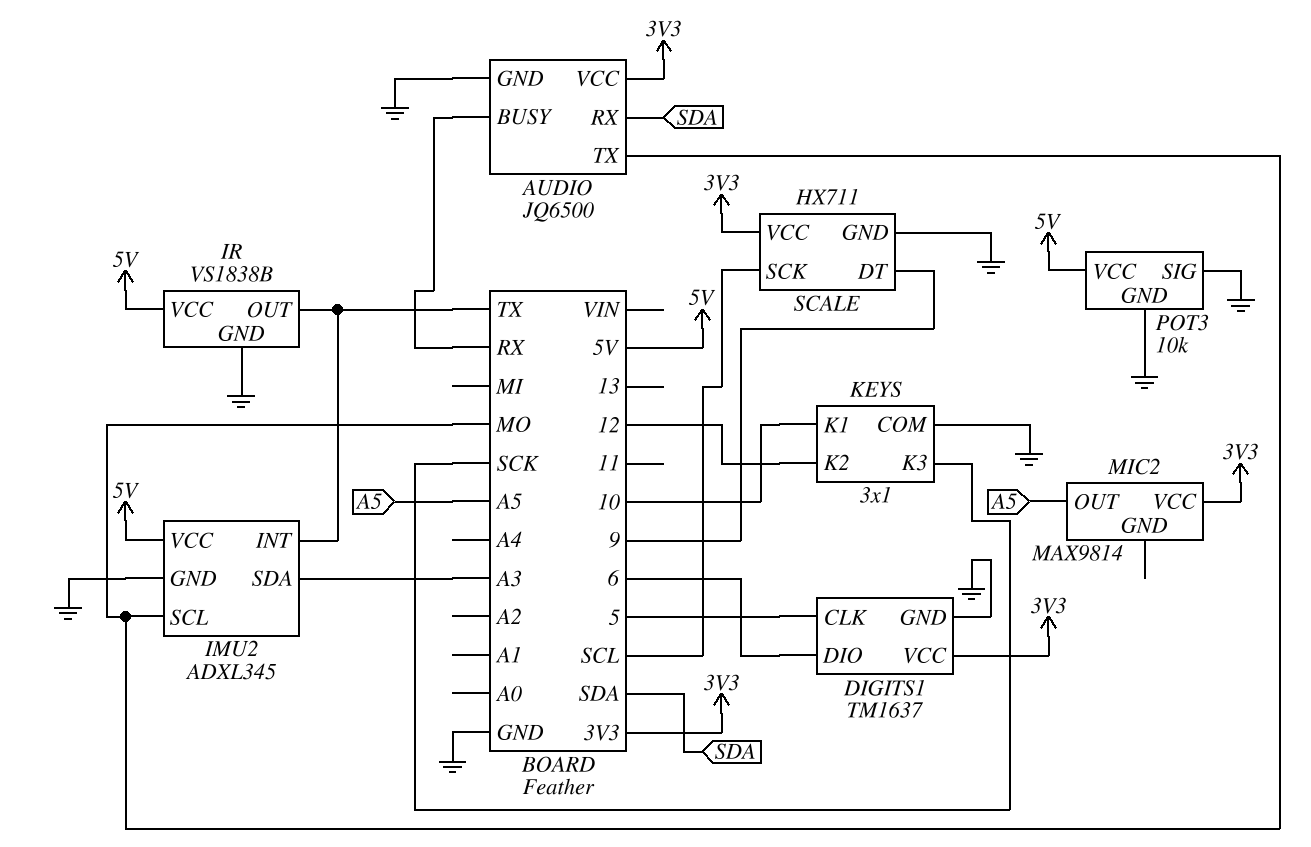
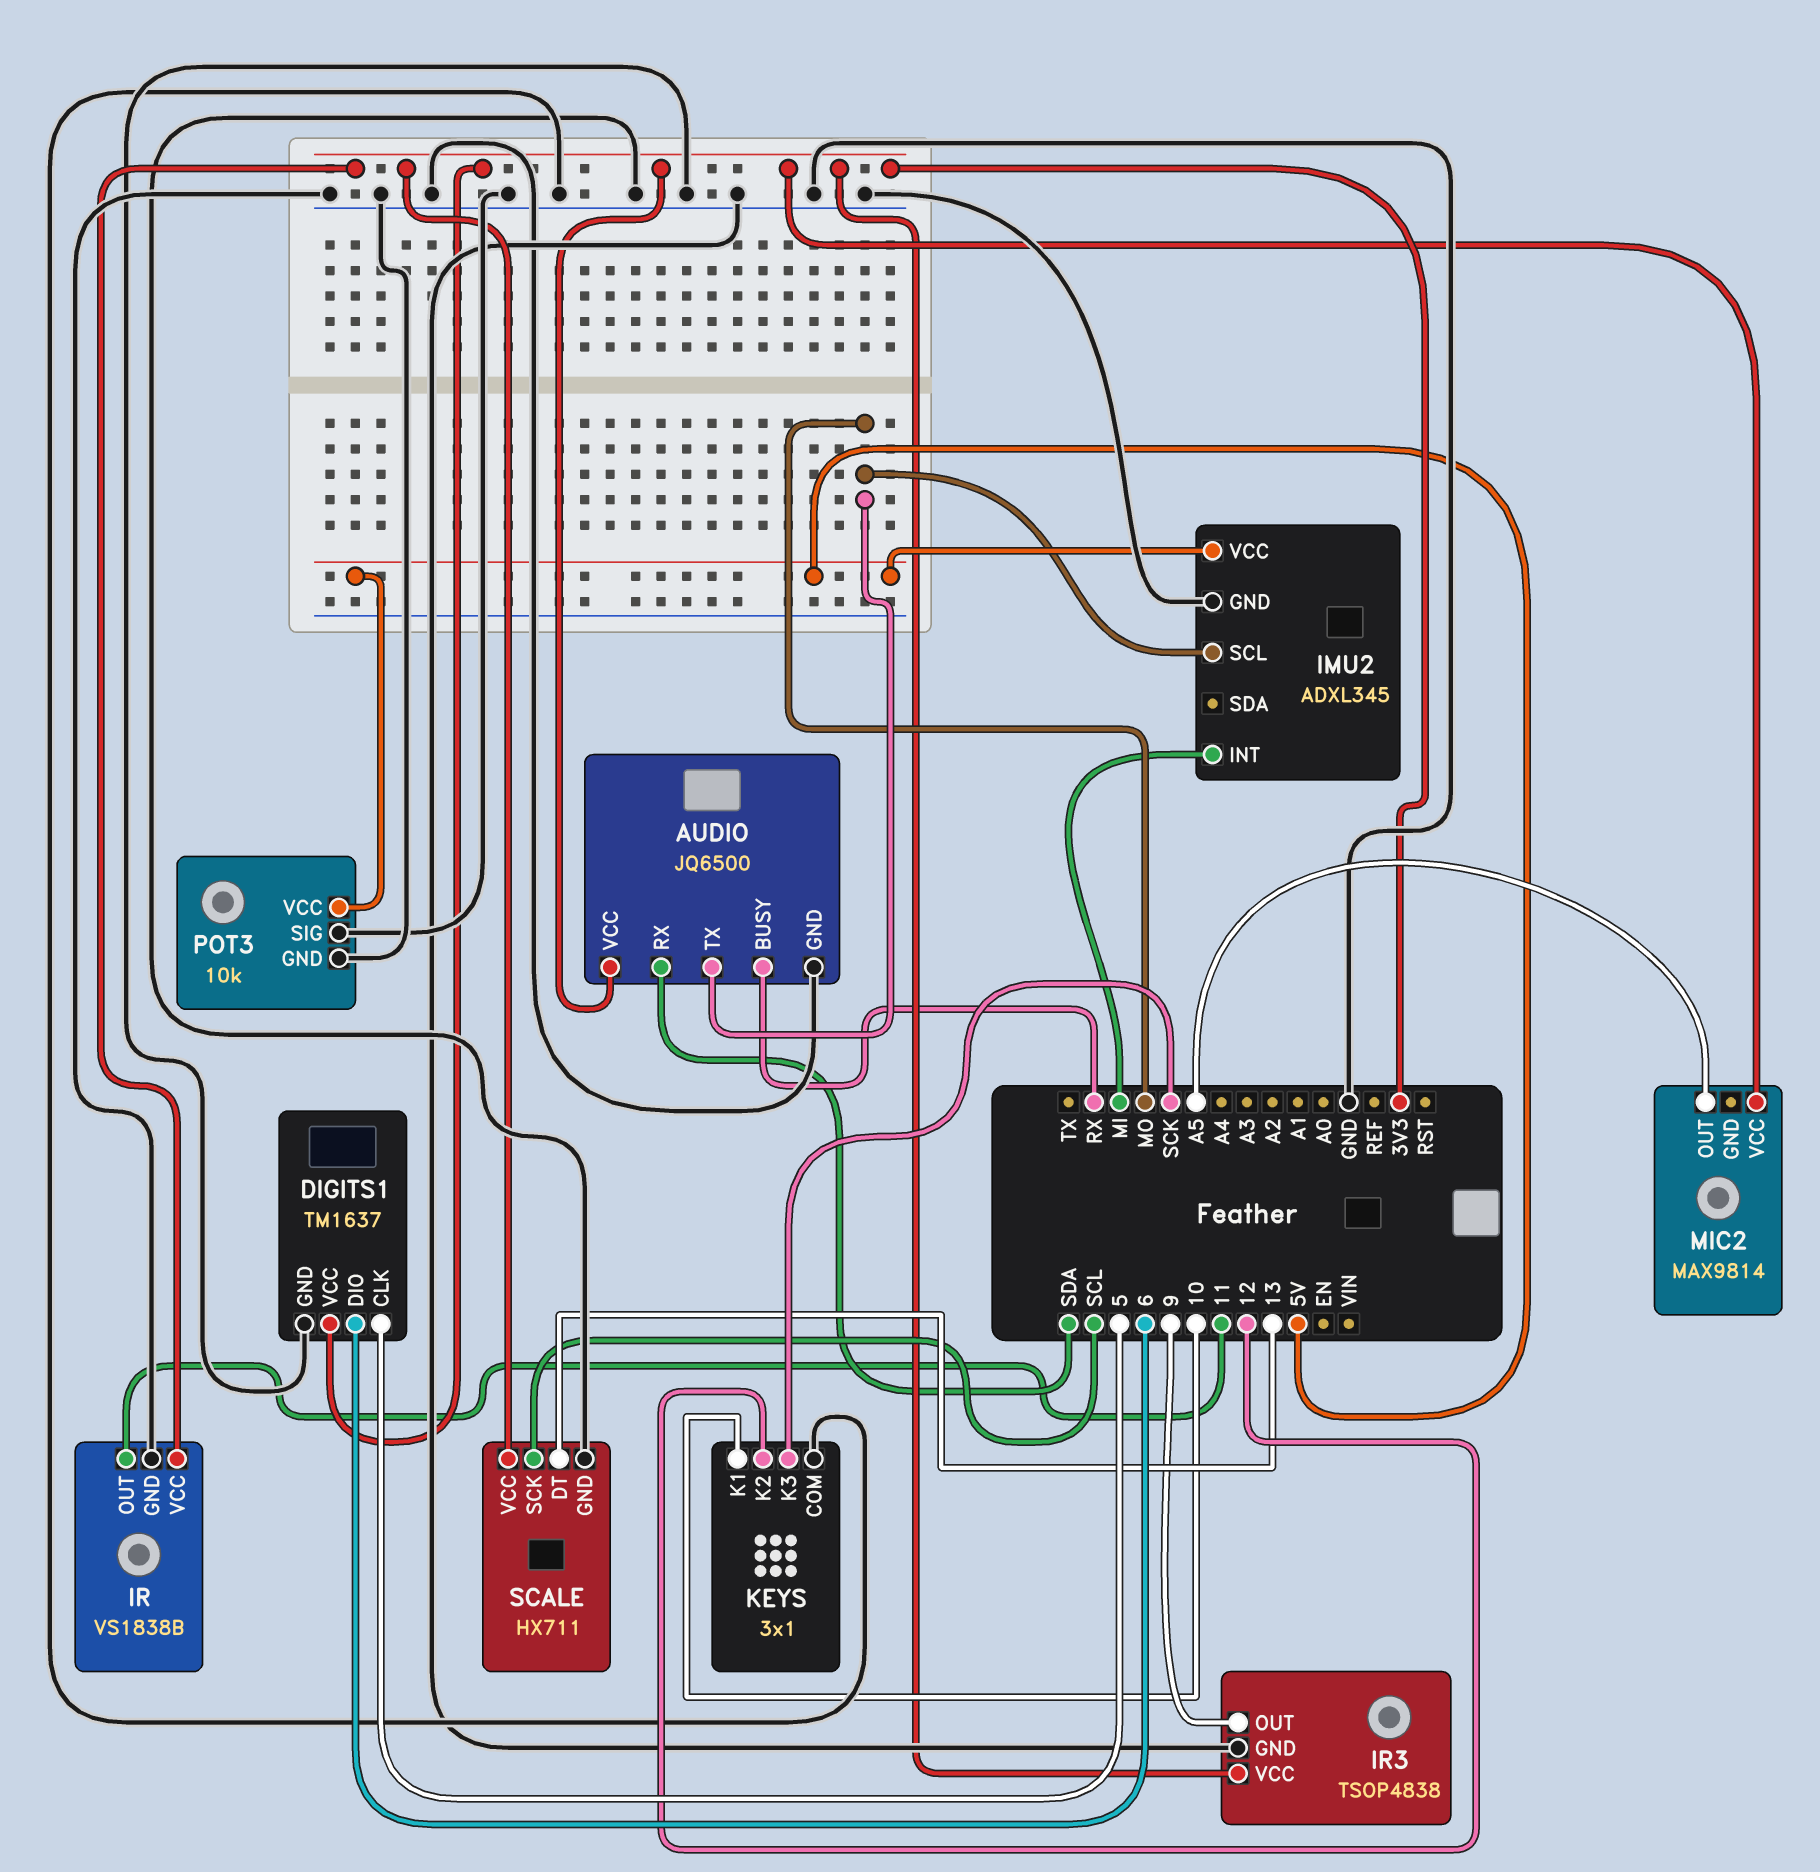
IMU2 pin INT: TX -> MI
IMU2 pin SDA: A3 -> none
IR pin OUT: TX -> 11
IR pin VCC: 5V -> 3V3
IR3: none -> TSOP4838
IR3 pin GND: none -> GND
IR3 pin OUT: none -> 9
IR3 pin VCC: none -> 3V3
SCALE pin DT: 9 -> 13

